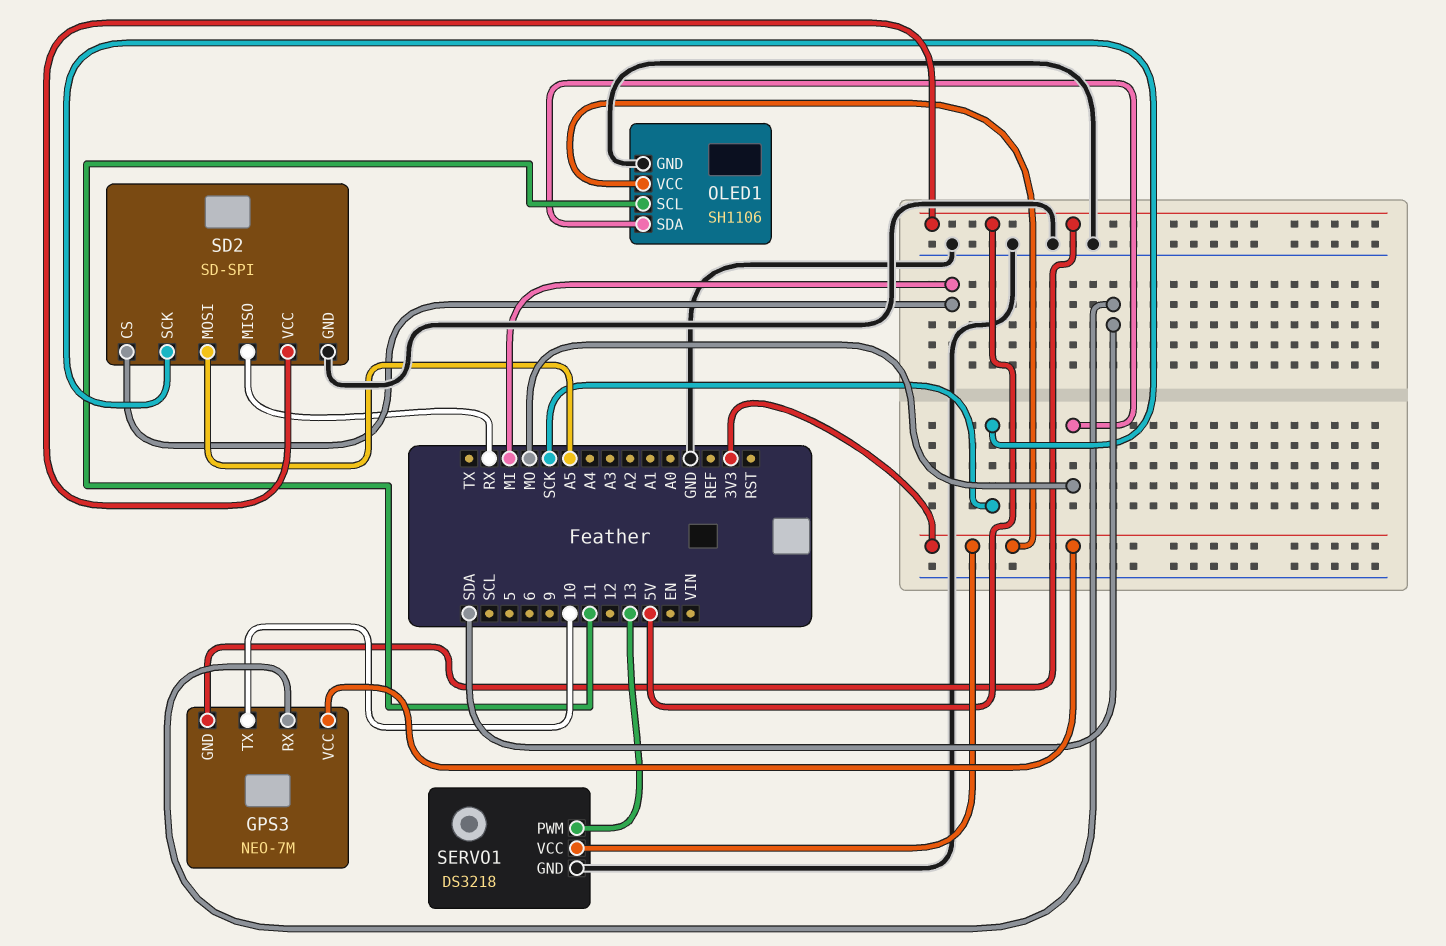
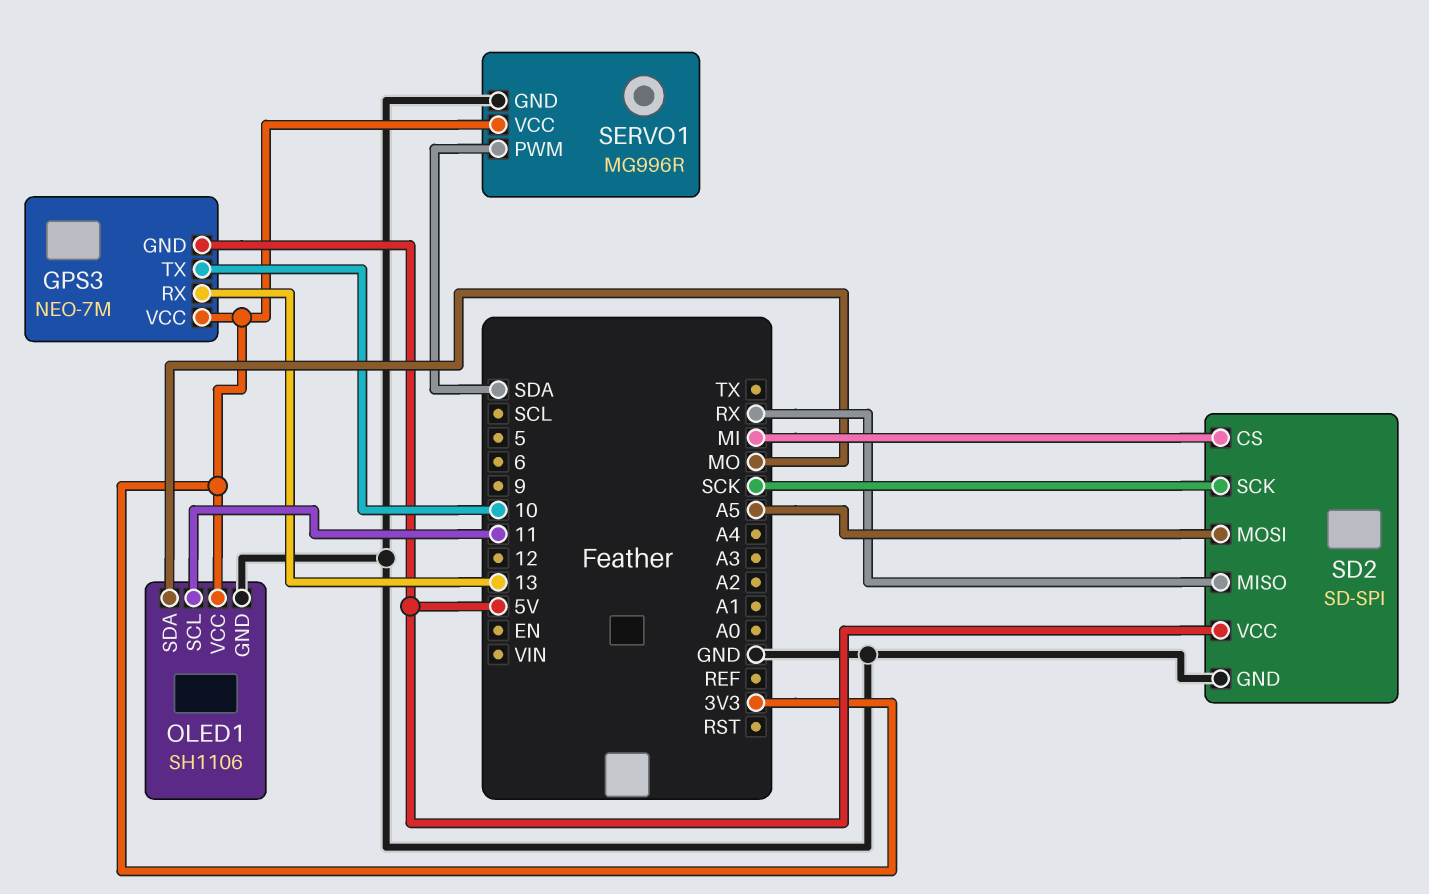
GPS3 pin RX: SDA -> 13
SERVO1: DS3218 -> MG996R
SERVO1 pin PWM: 13 -> SDA

